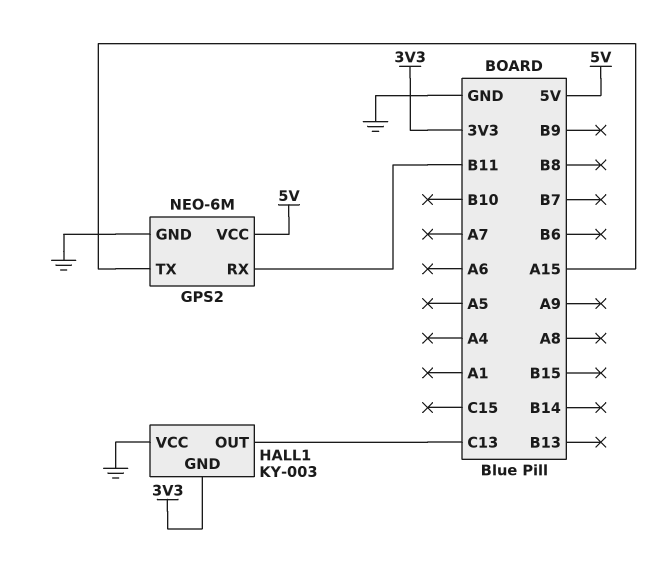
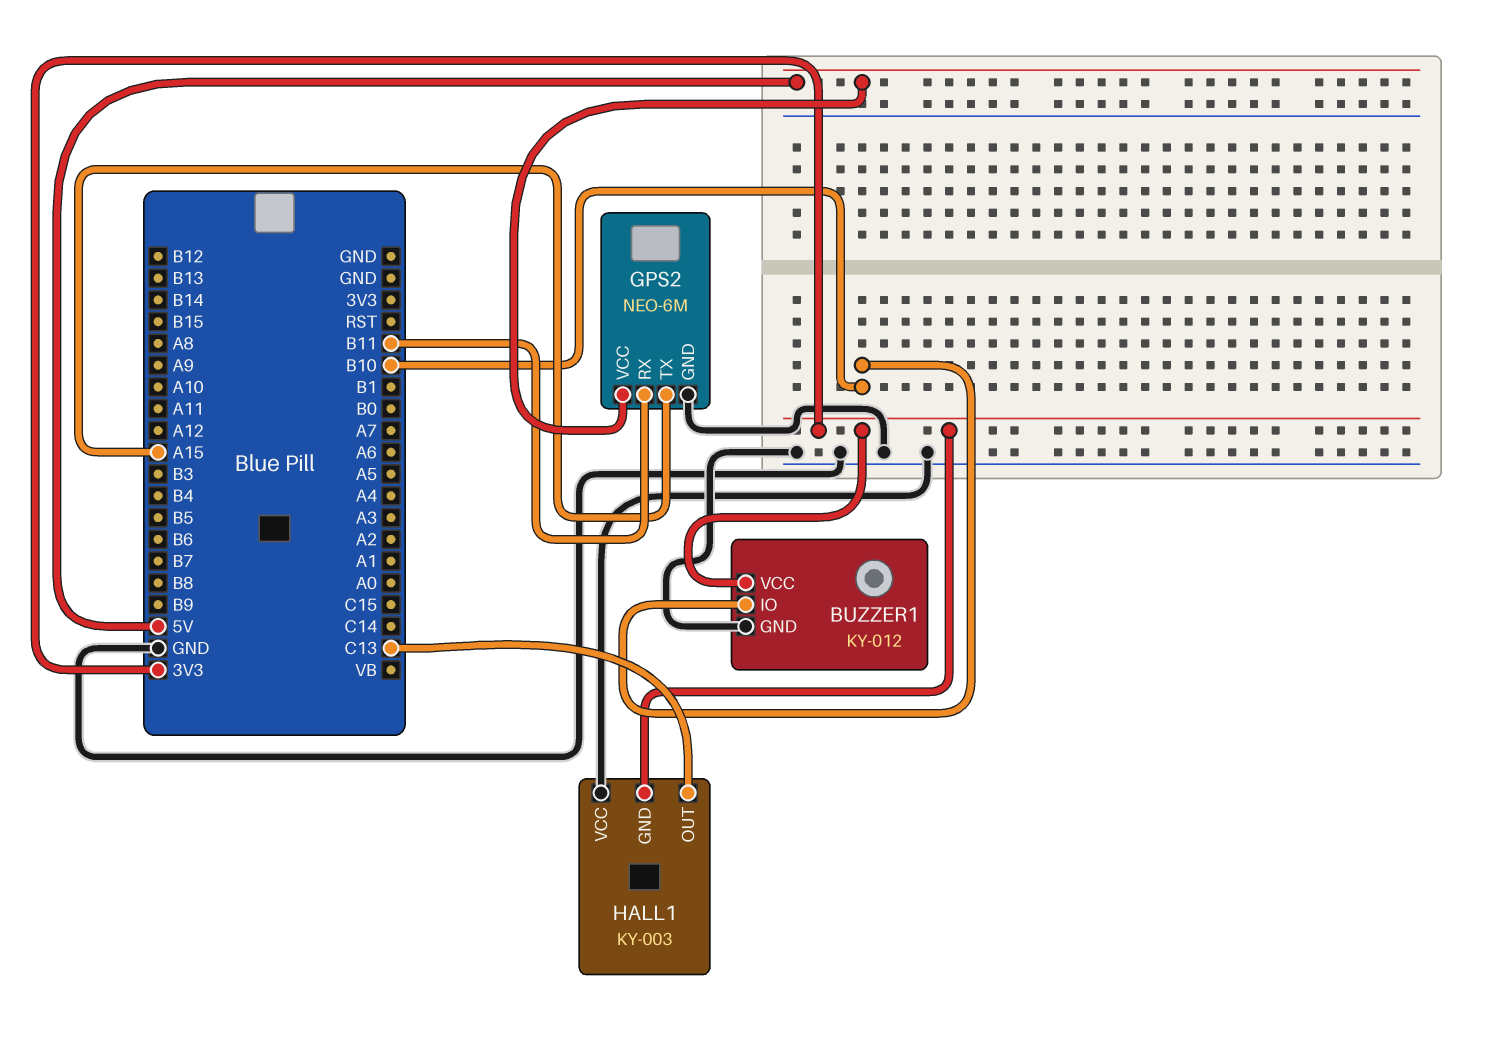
BUZZER1: none -> KY-012
BUZZER1 pin GND: none -> GND
BUZZER1 pin IO: none -> B10
BUZZER1 pin VCC: none -> 3V3

